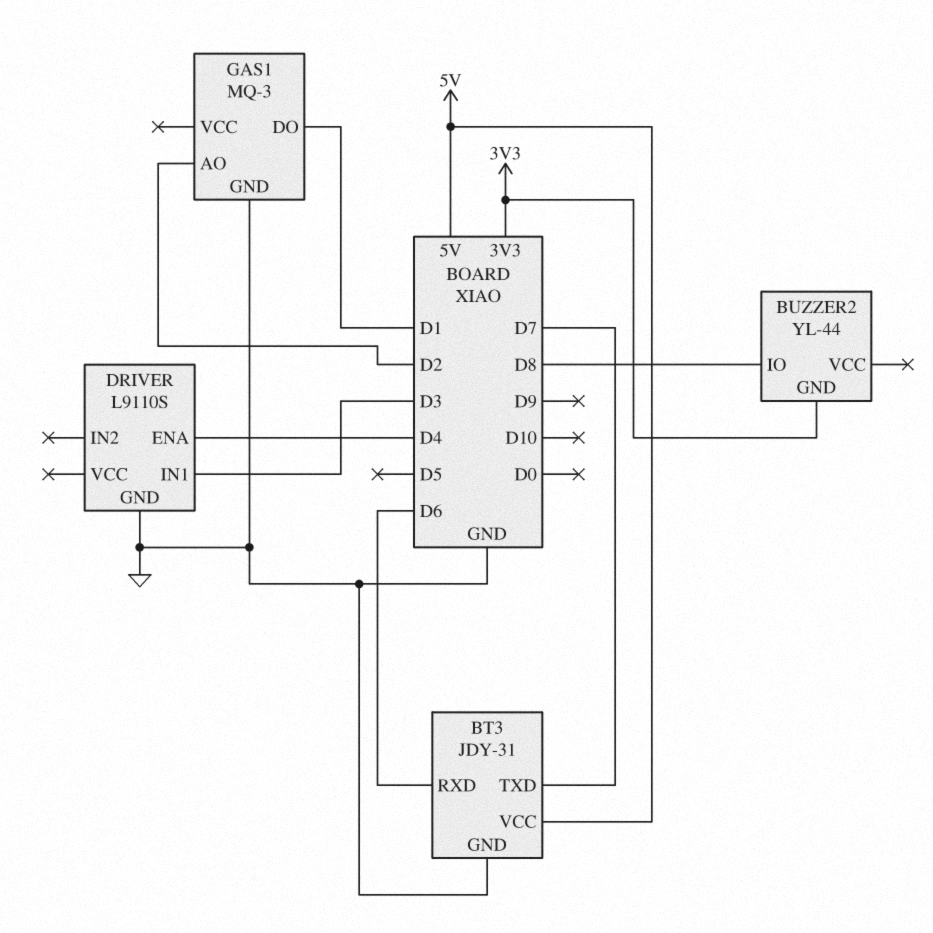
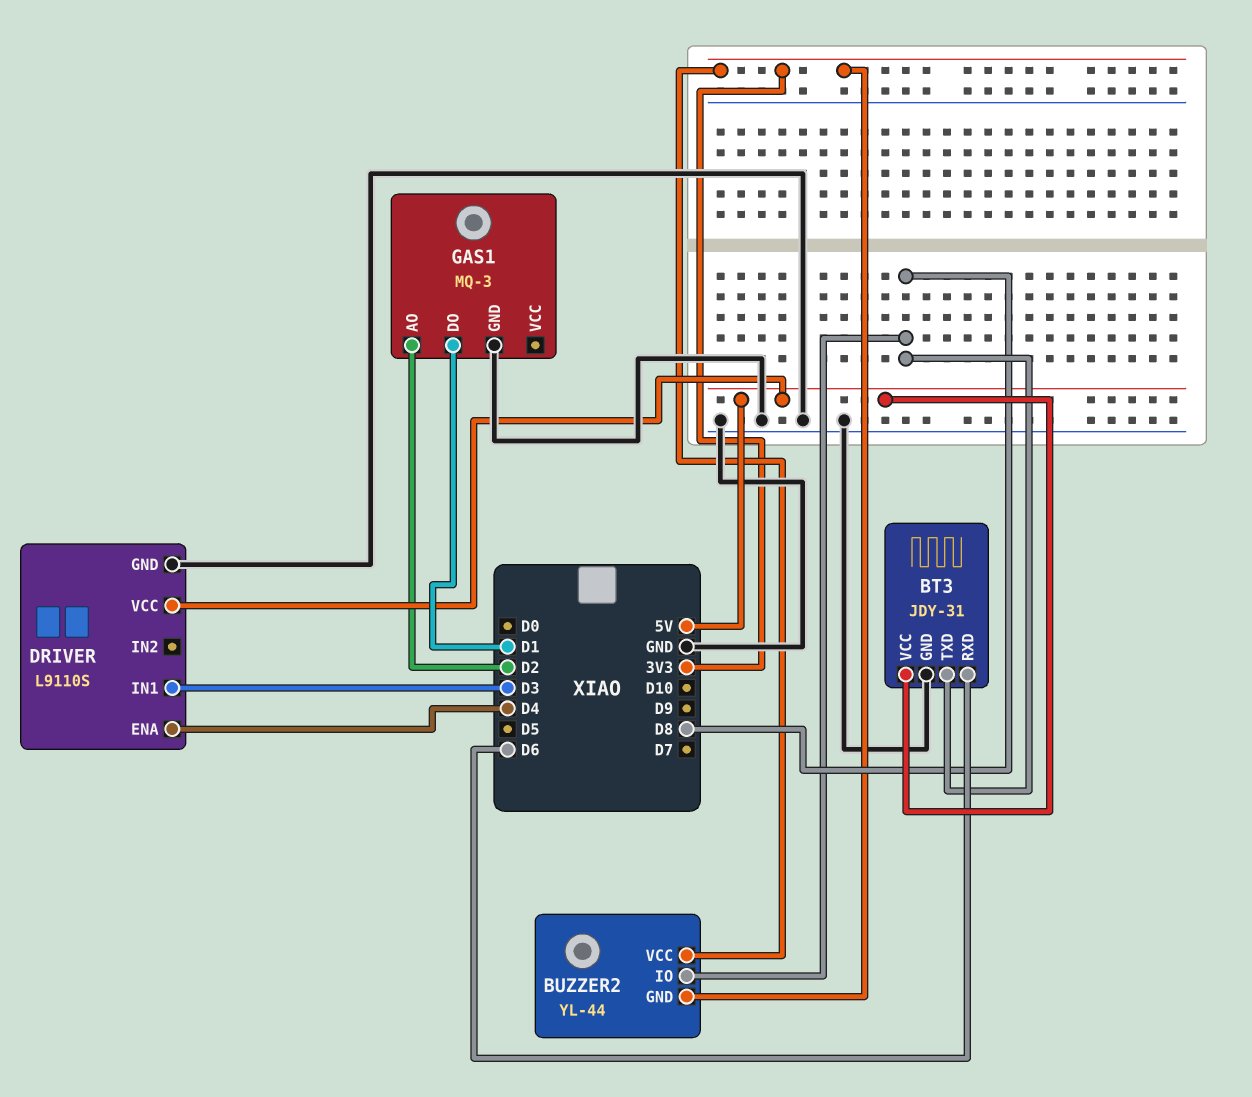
BT3 pin TXD: D7 -> D8
BUZZER2 pin VCC: none -> 3V3
DRIVER pin VCC: none -> 5V

